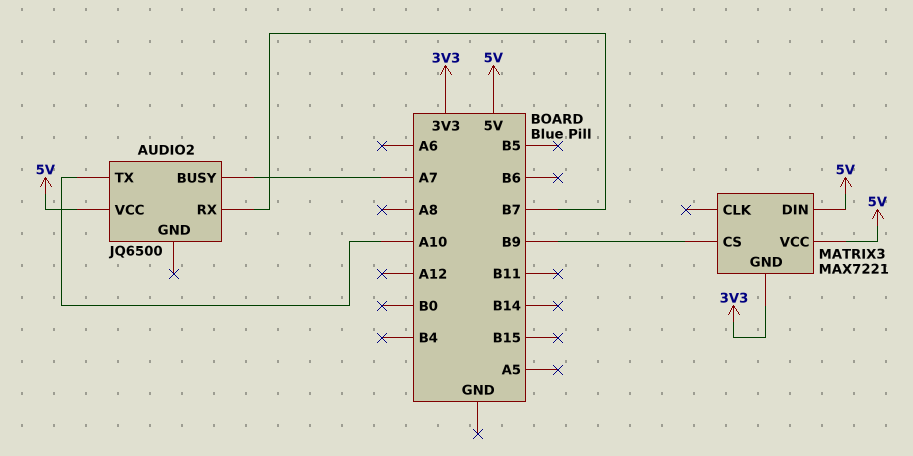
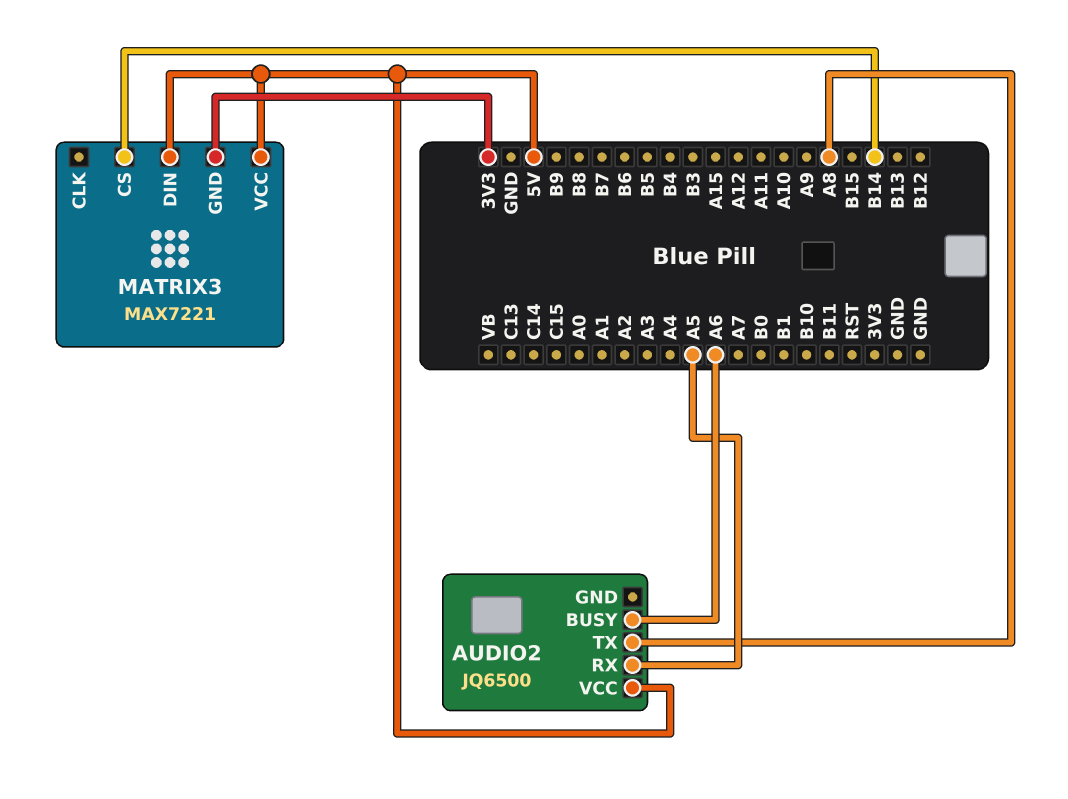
AUDIO2 pin BUSY: A7 -> A6
AUDIO2 pin RX: B7 -> A5
AUDIO2 pin TX: A10 -> A8
MATRIX3 pin CS: B9 -> B14

